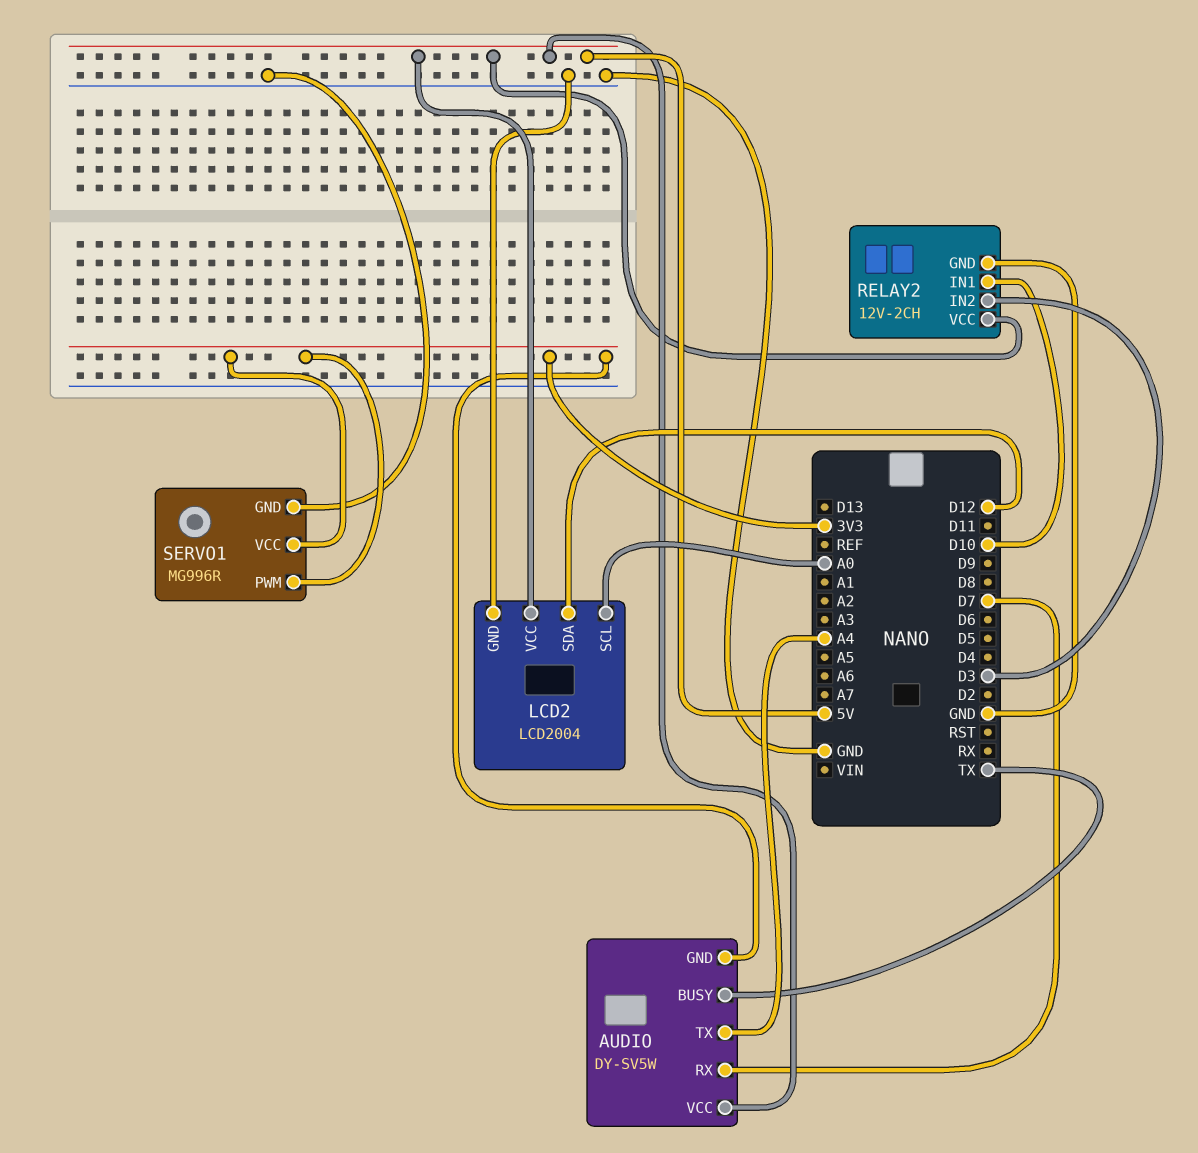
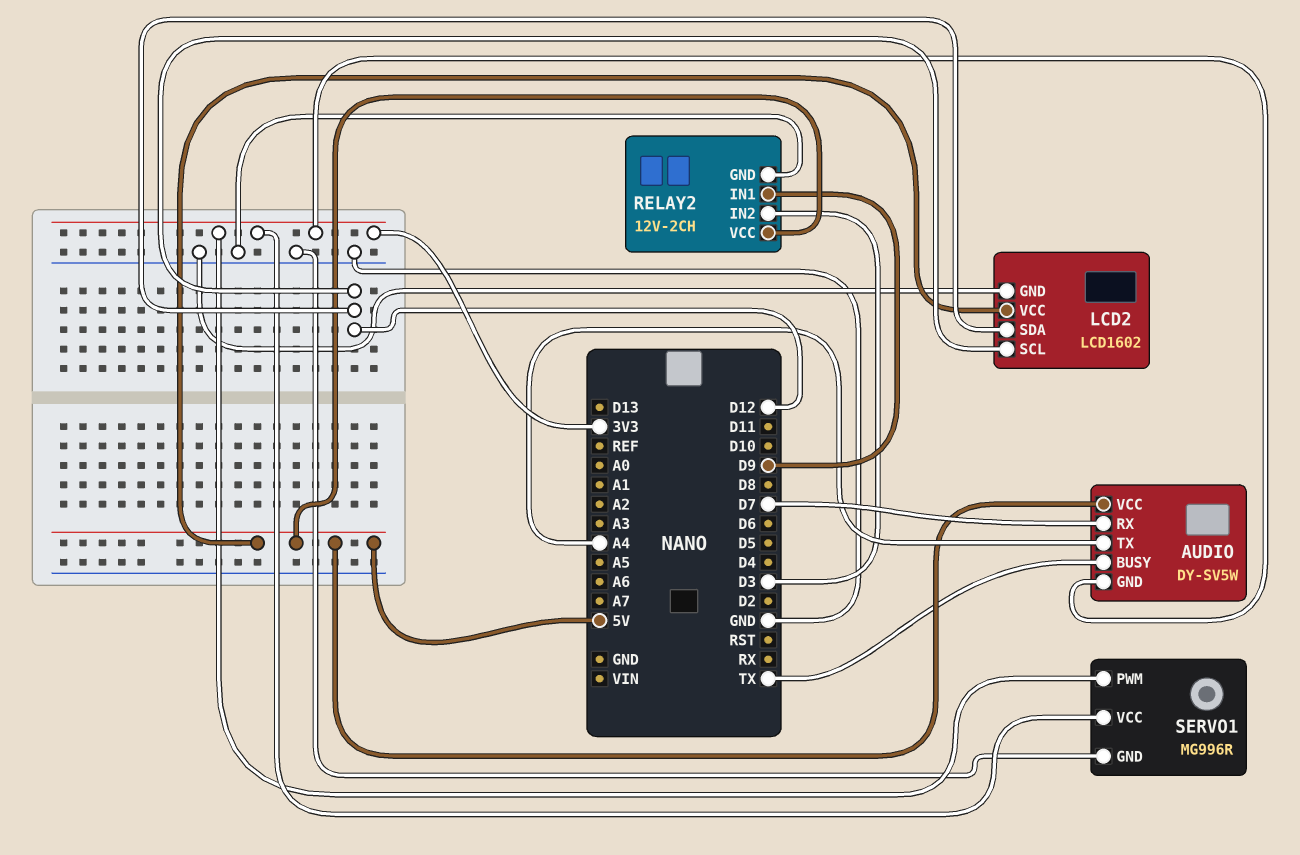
LCD2: LCD2004 -> LCD1602
LCD2 pin SCL: A0 -> D12
RELAY2 pin IN1: D10 -> D9

